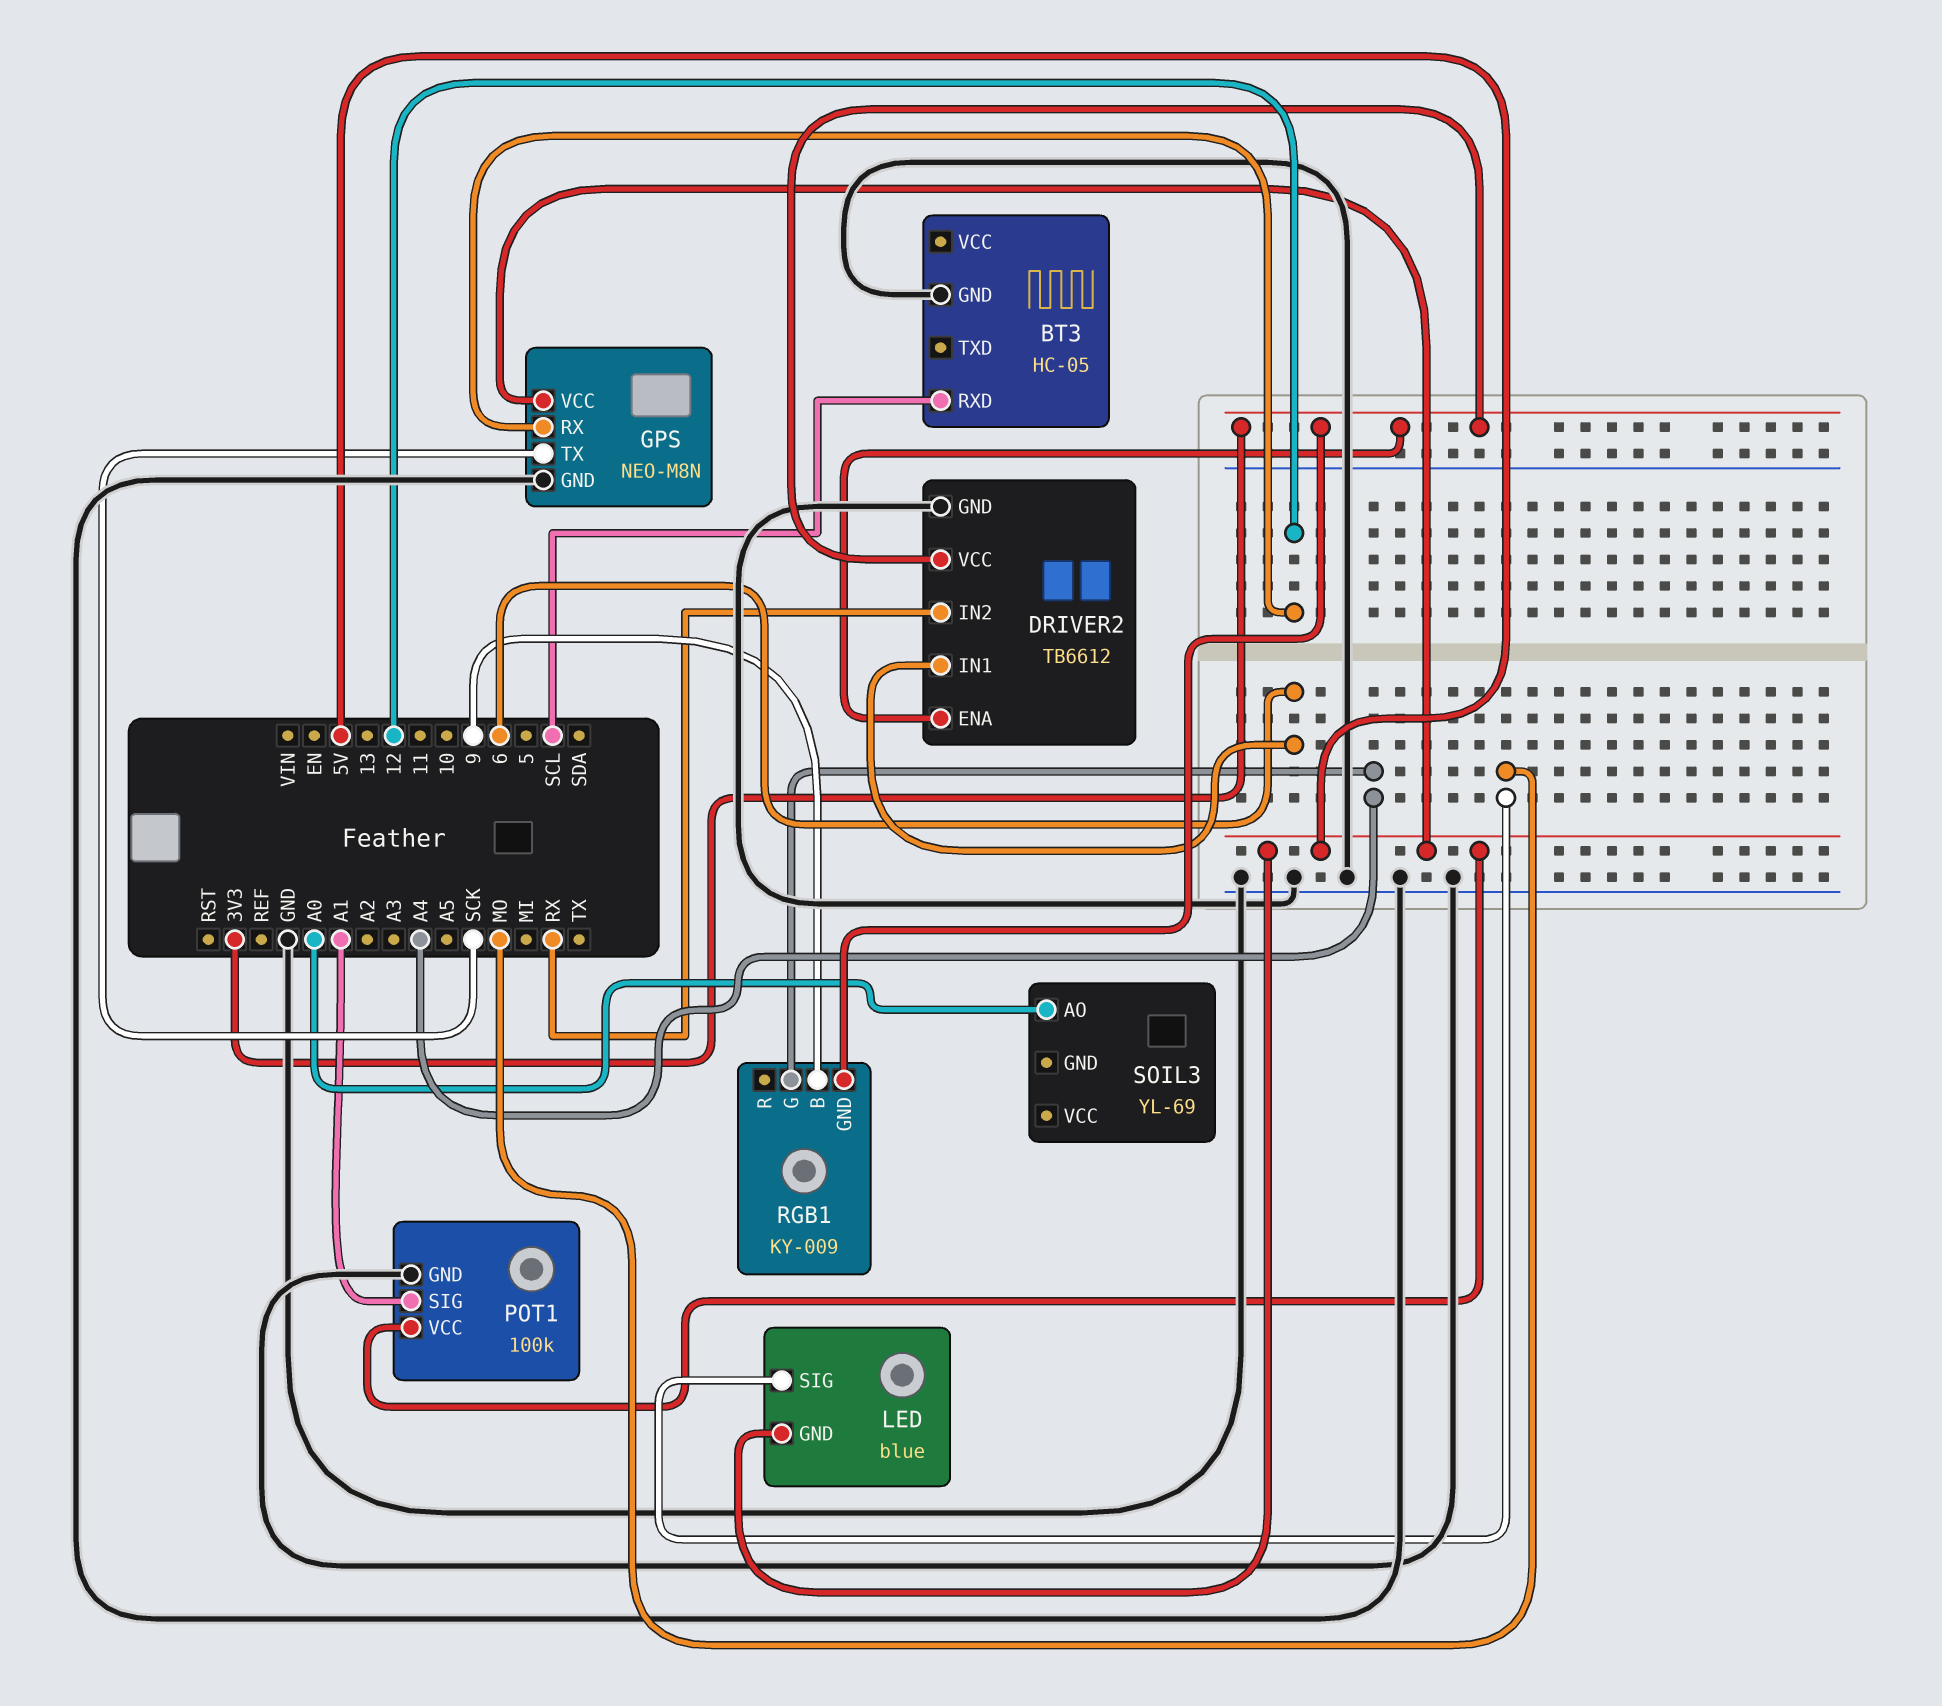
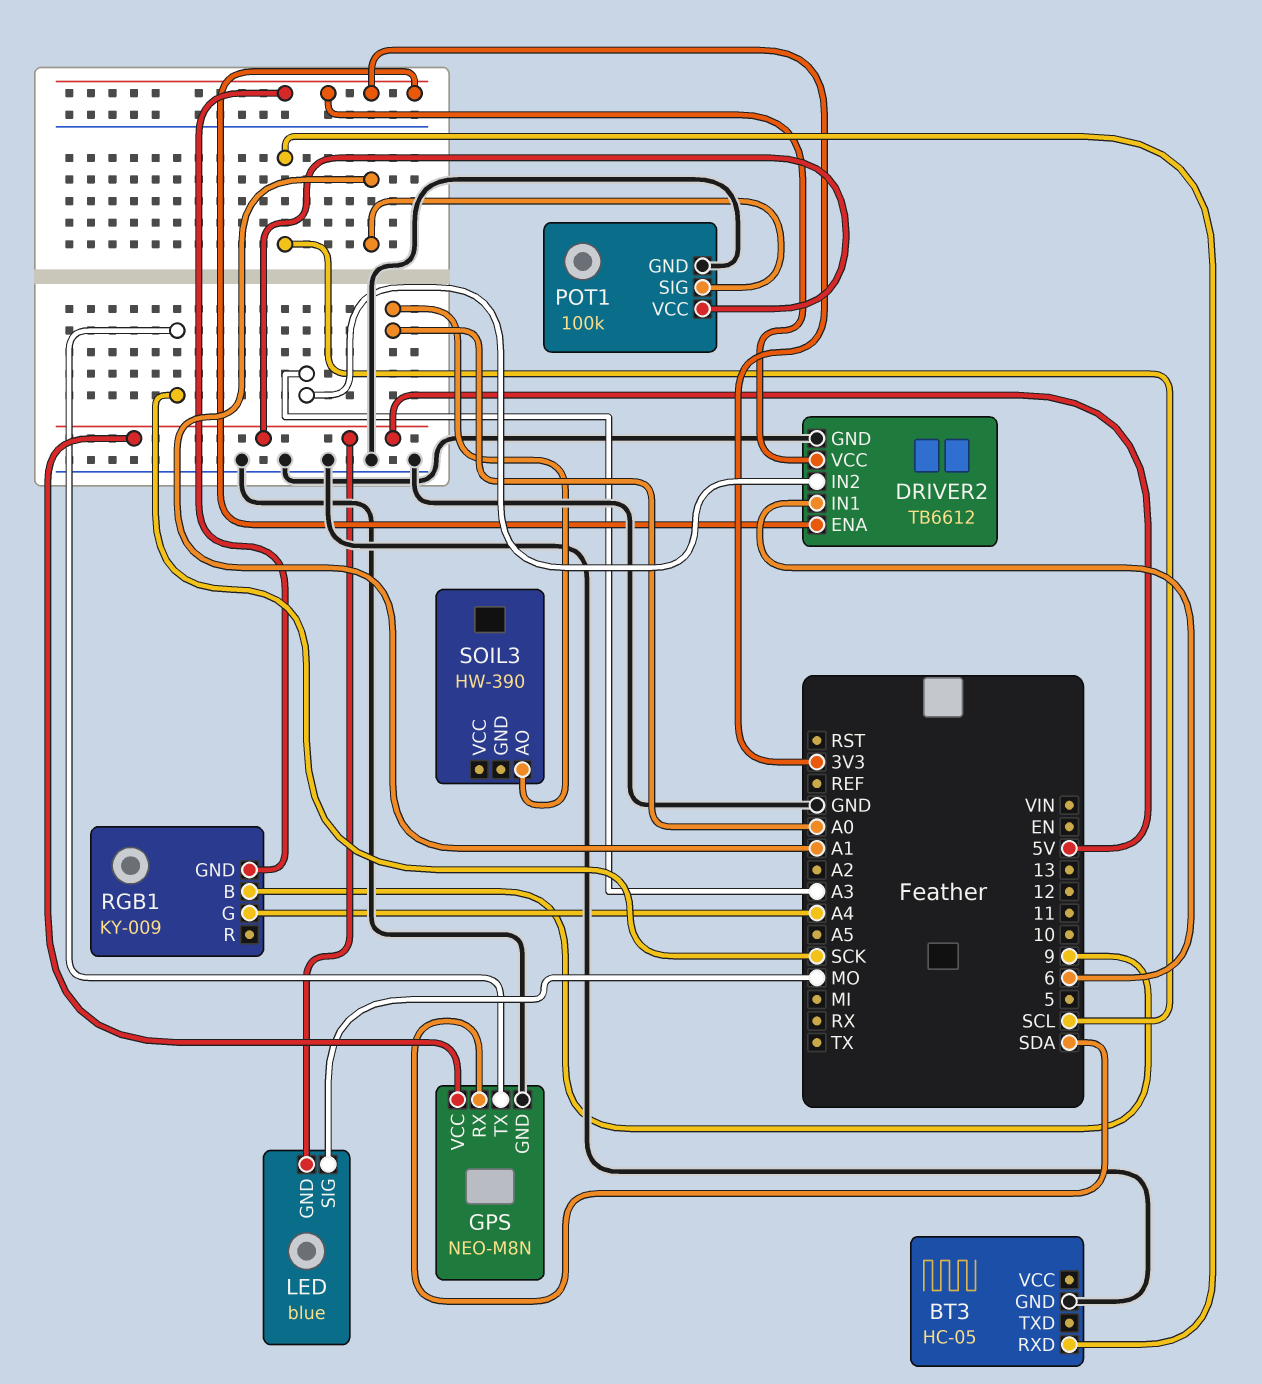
DRIVER2 pin IN2: RX -> A3
GPS pin RX: 12 -> SDA
SOIL3: YL-69 -> HW-390

